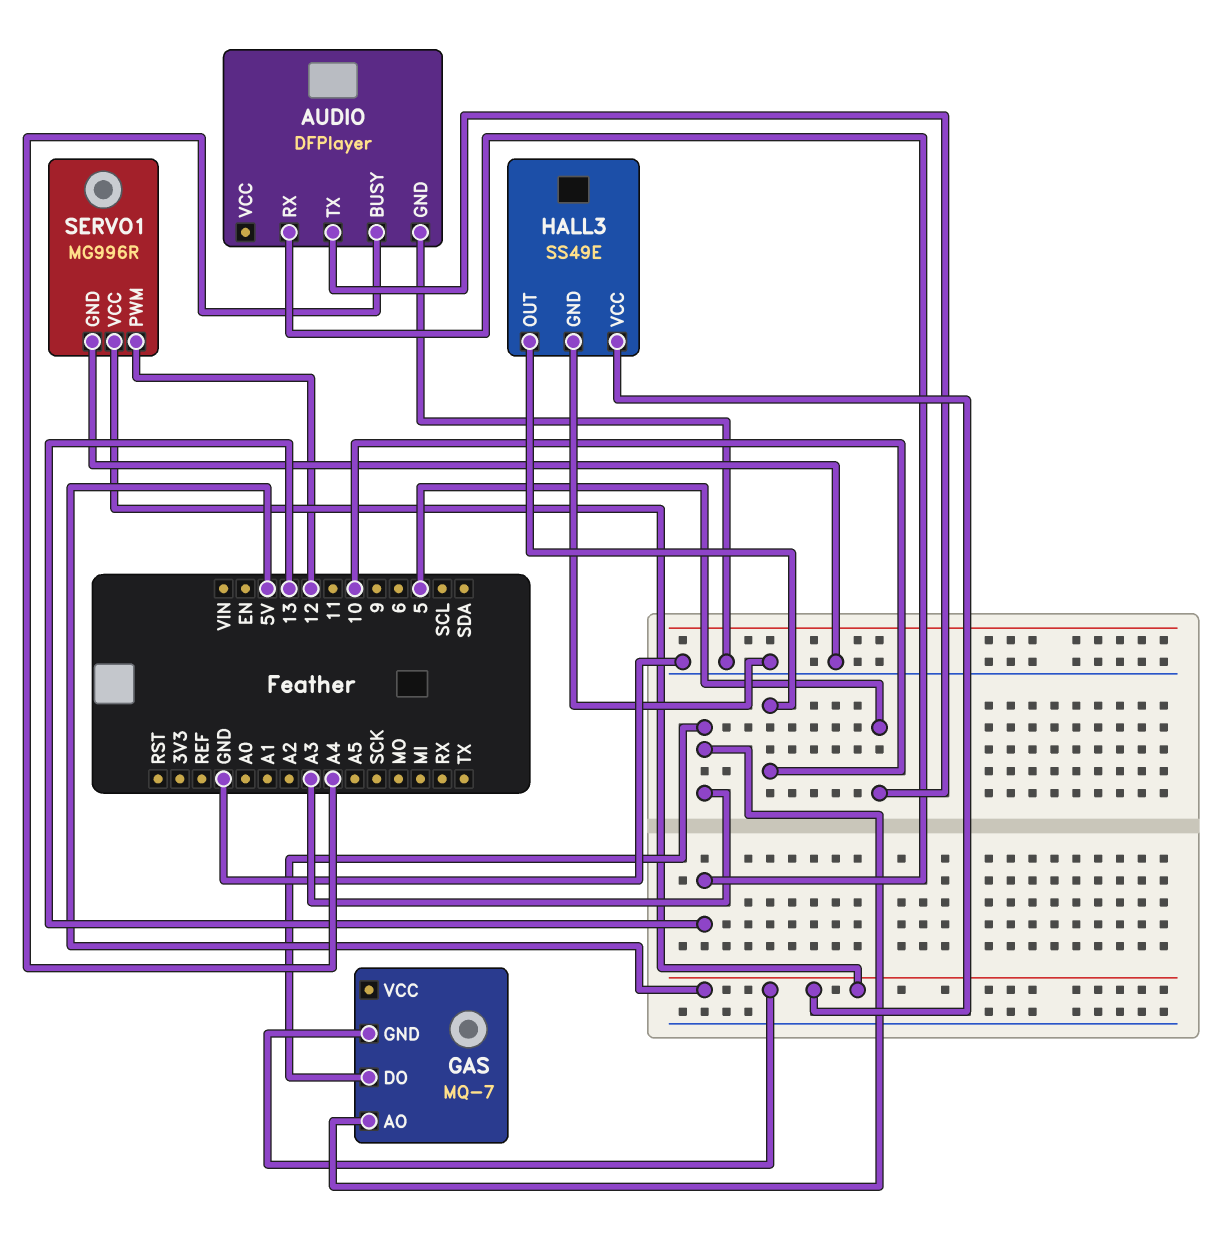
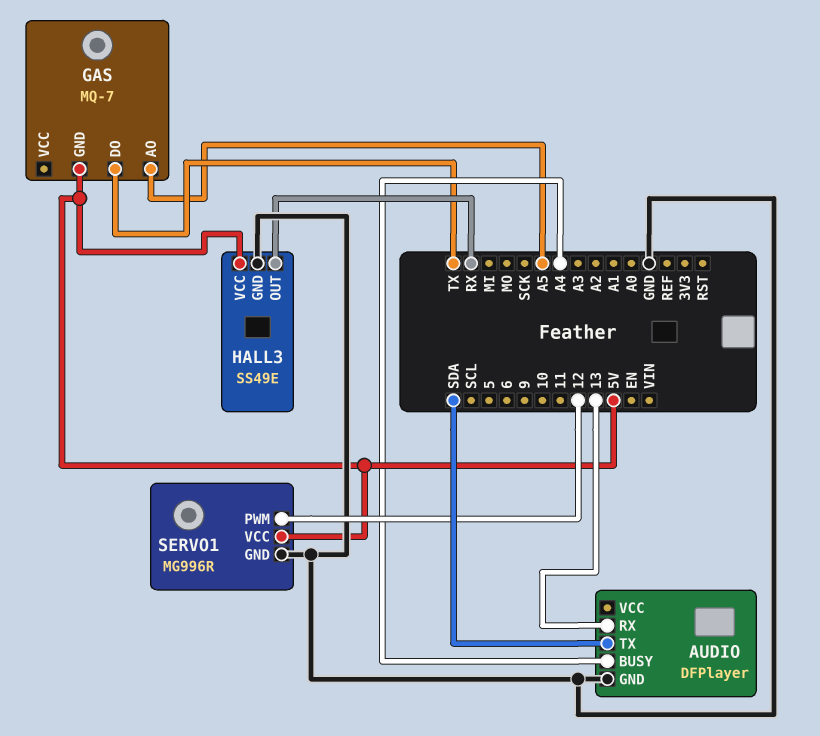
AUDIO pin TX: 5 -> SDA
GAS pin AO: A3 -> A5
GAS pin DO: A3 -> TX
HALL3 pin OUT: 10 -> RX

